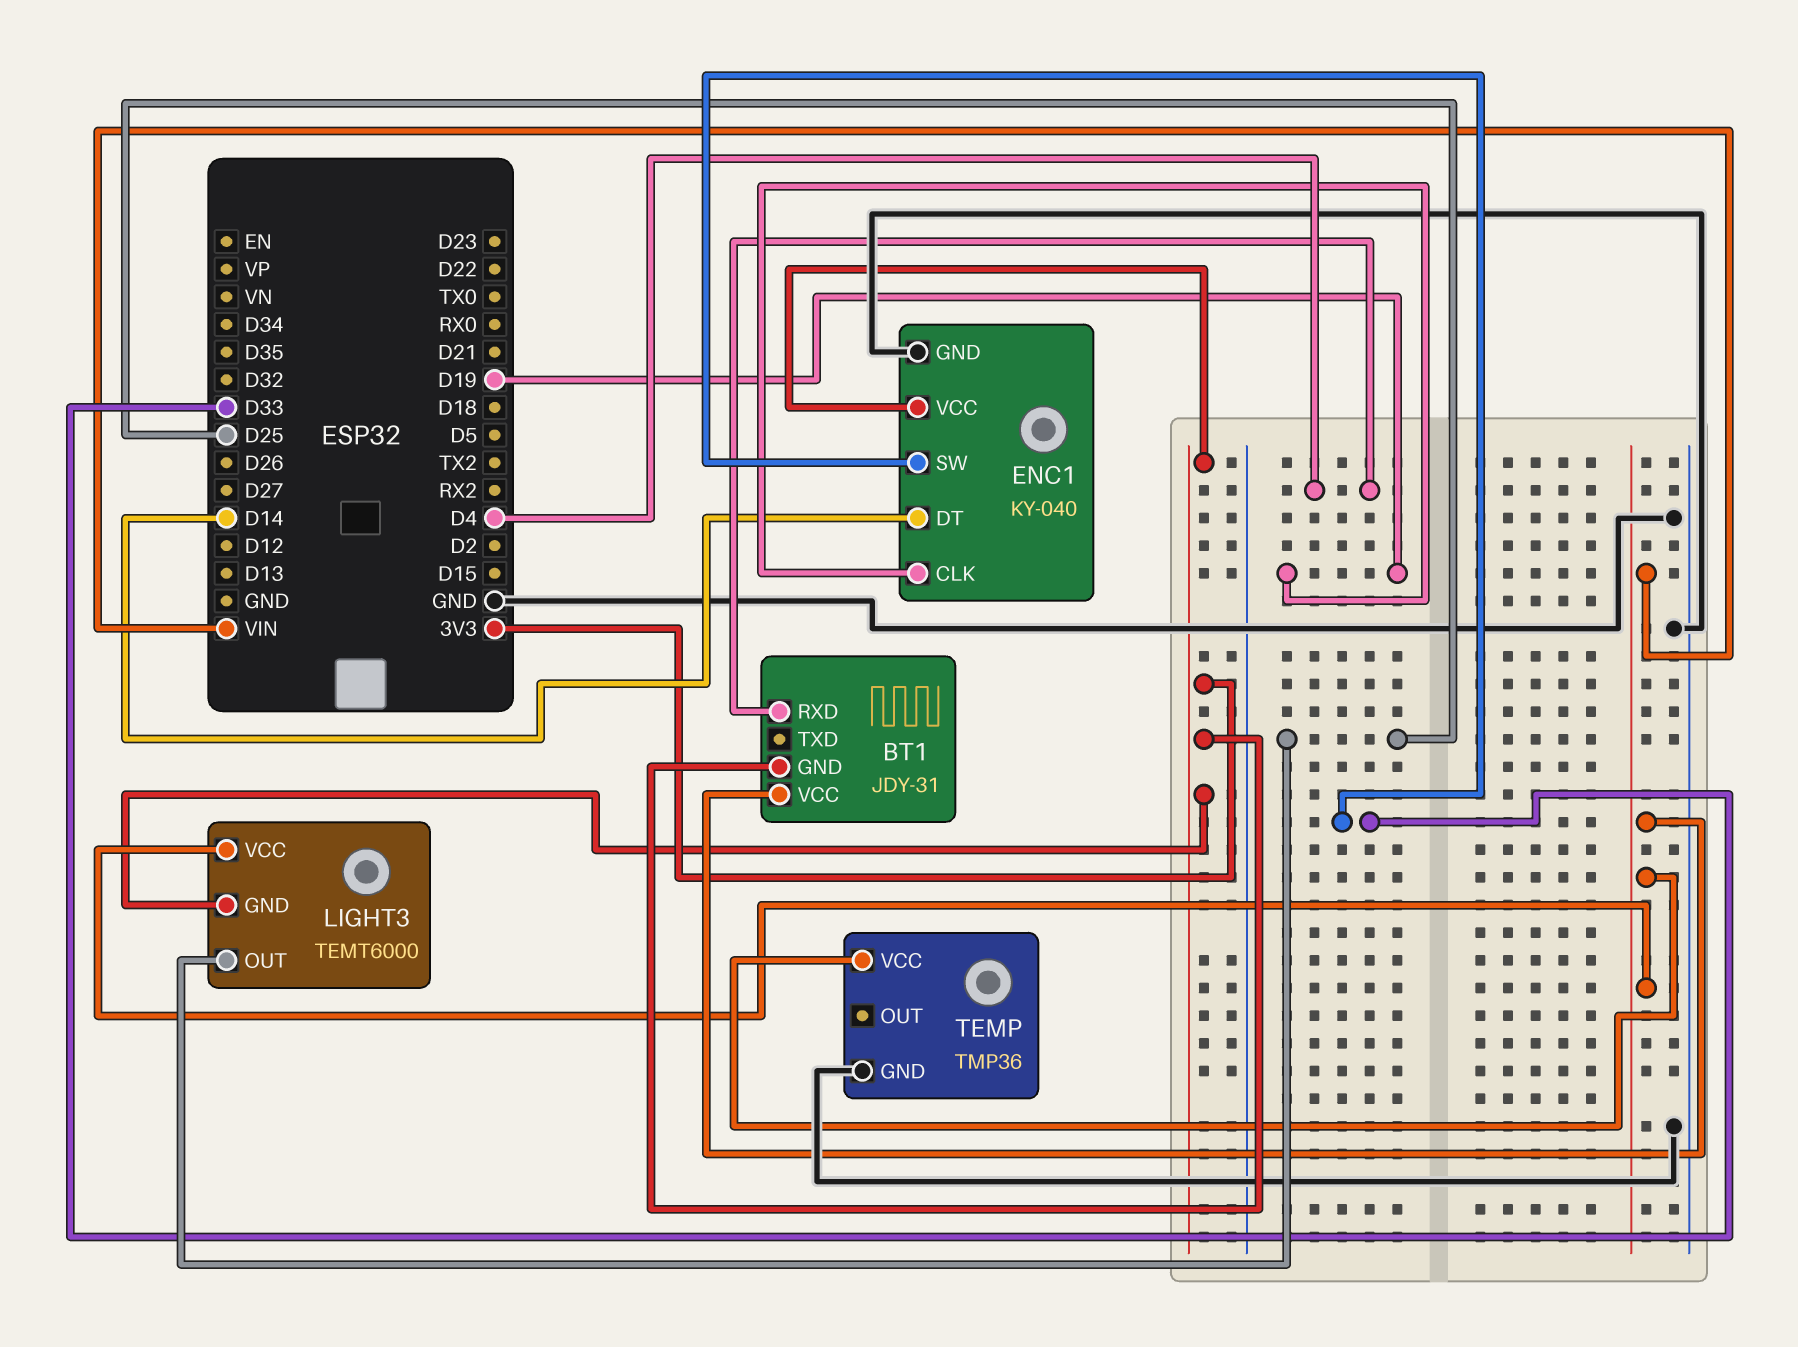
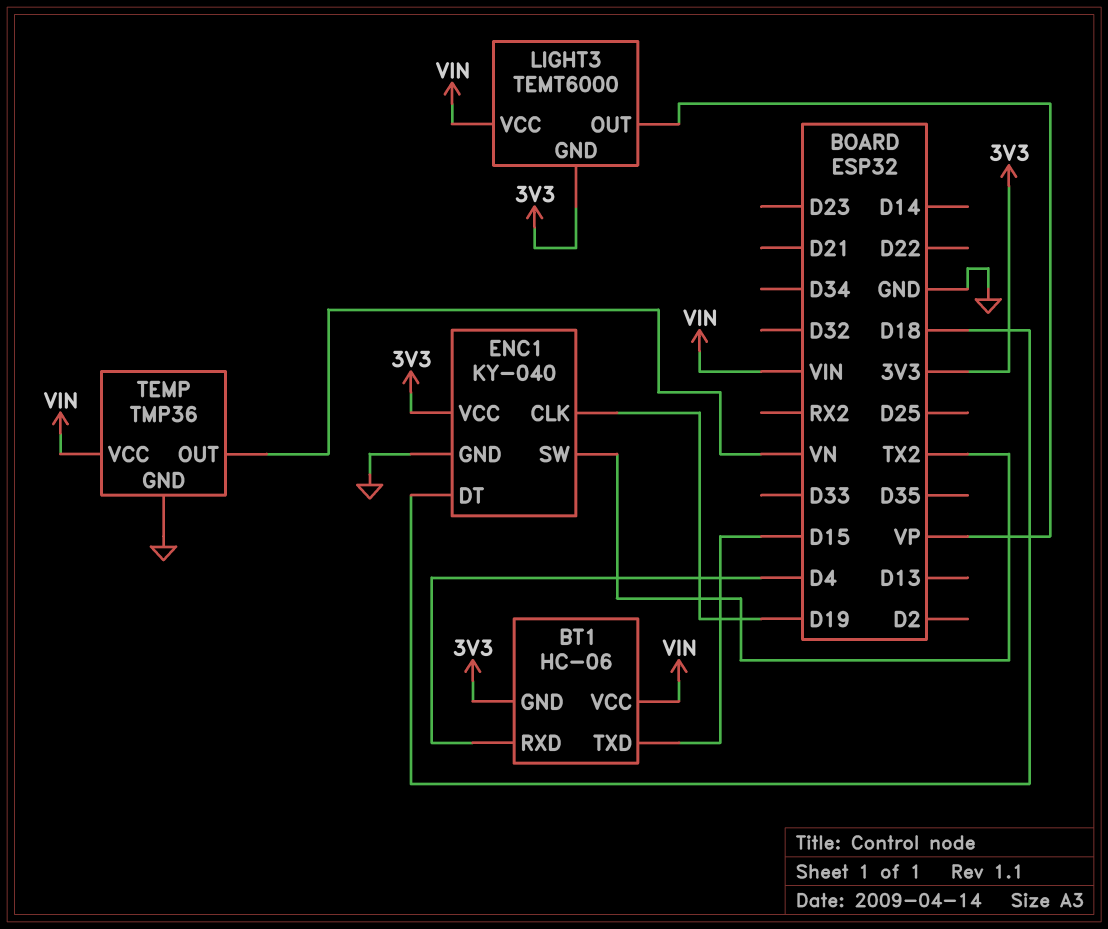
BT1: JDY-31 -> HC-06
BT1 pin TXD: none -> D15
ENC1 pin DT: D14 -> D18
ENC1 pin SW: D33 -> TX2
LIGHT3 pin OUT: D25 -> VP
TEMP pin OUT: none -> VN

